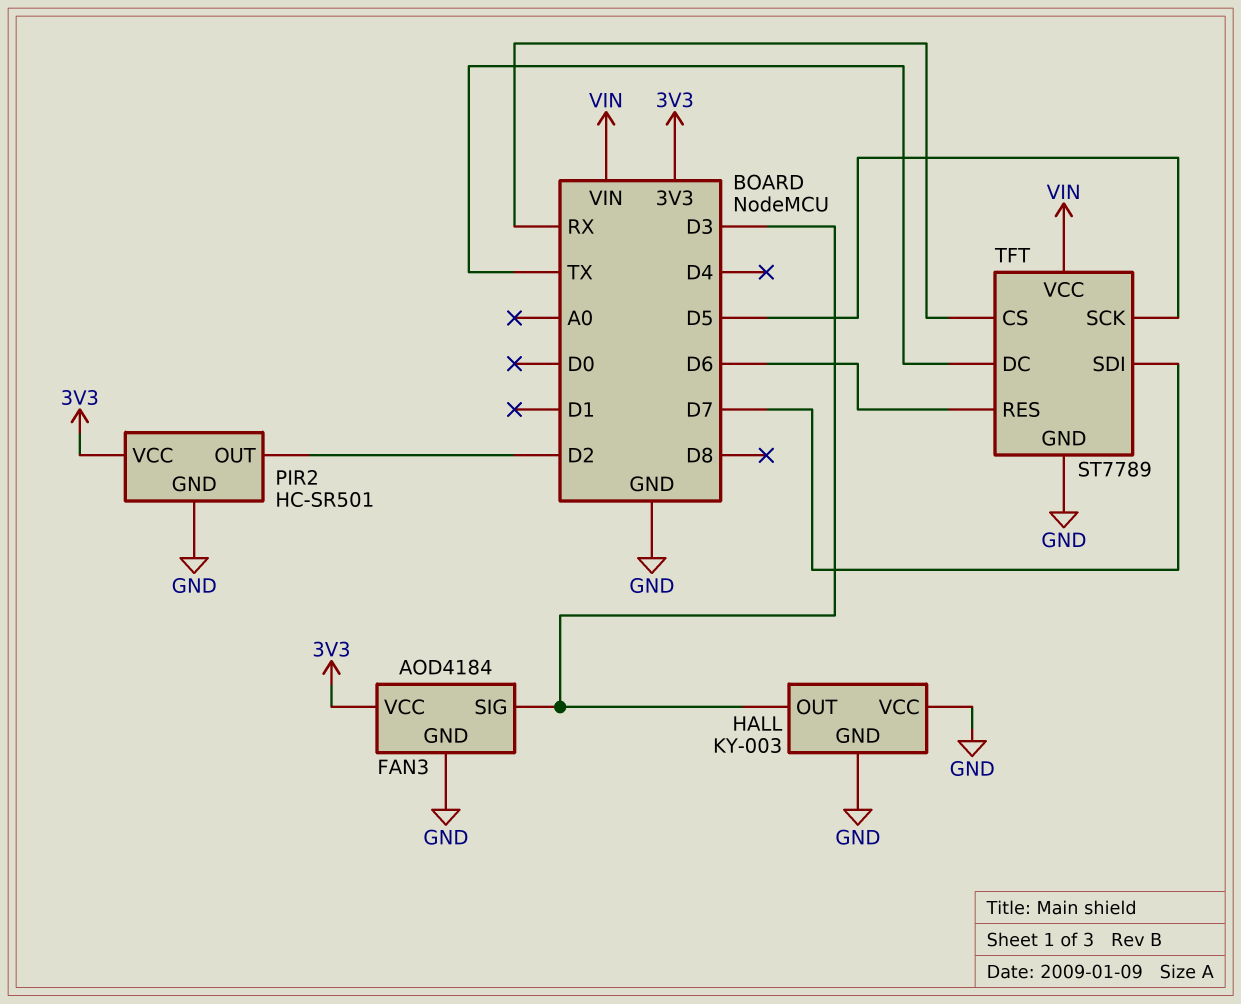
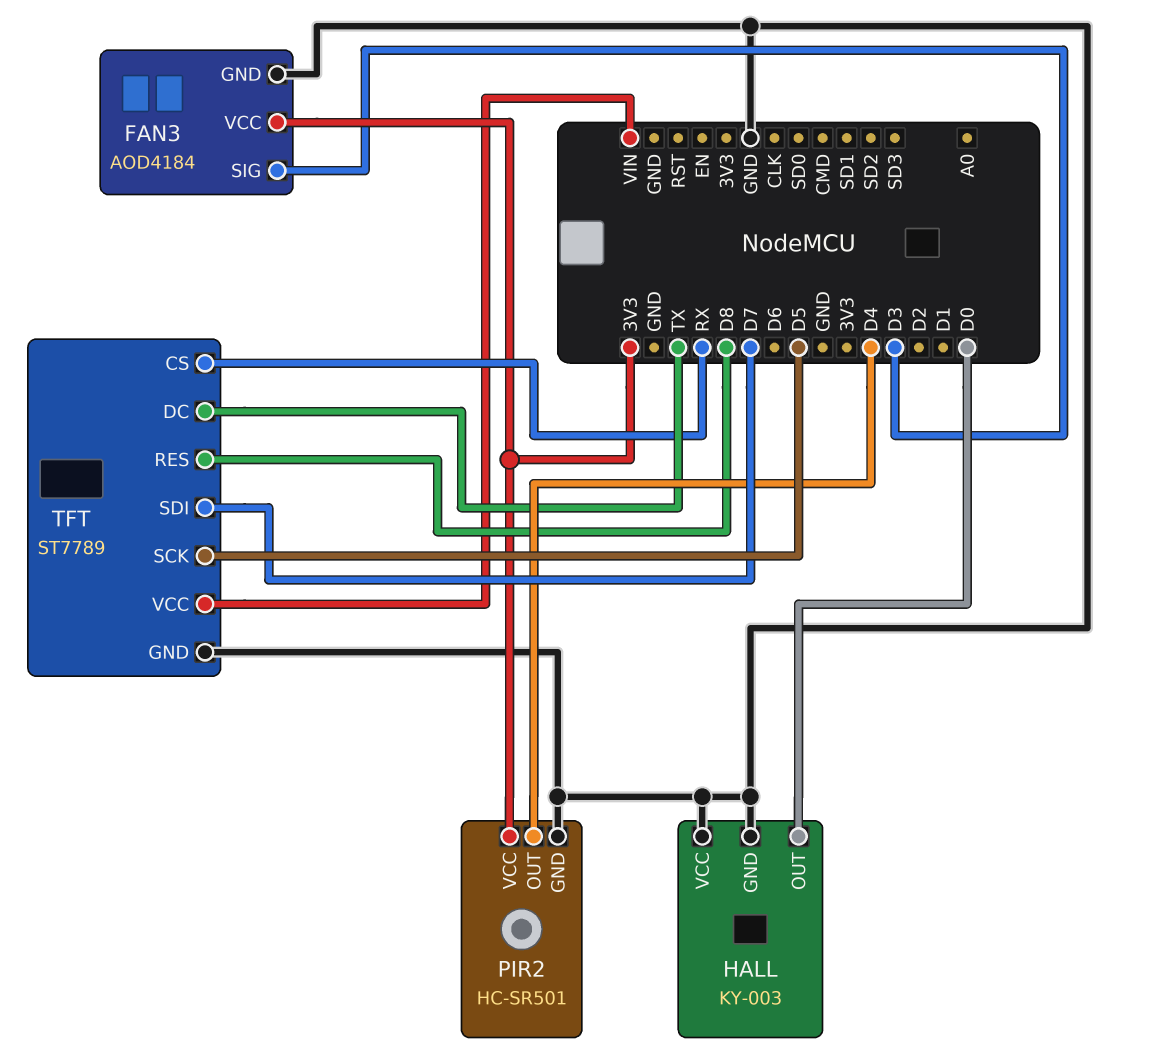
HALL pin OUT: D3 -> D0
PIR2 pin OUT: D2 -> D4
TFT pin RES: D6 -> D8

